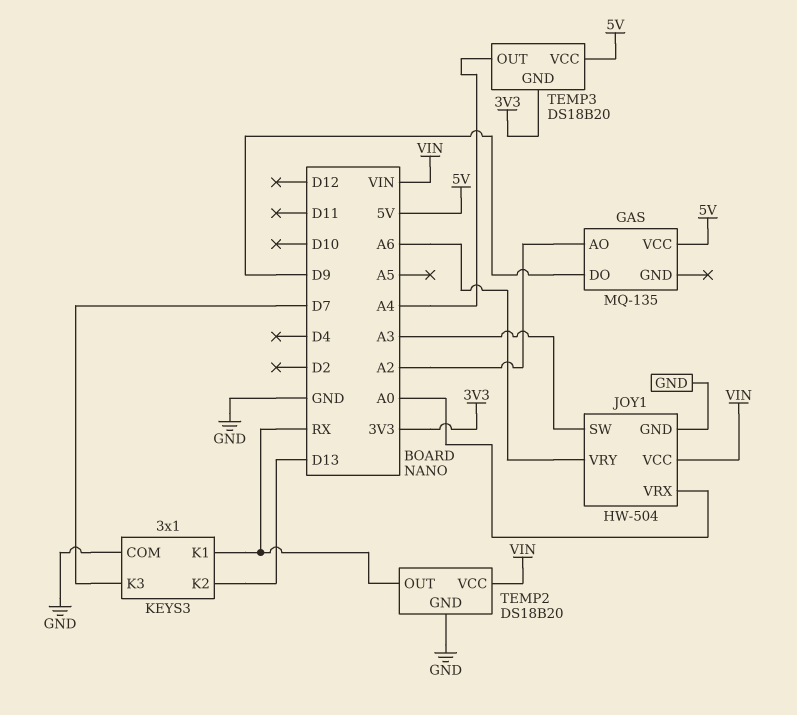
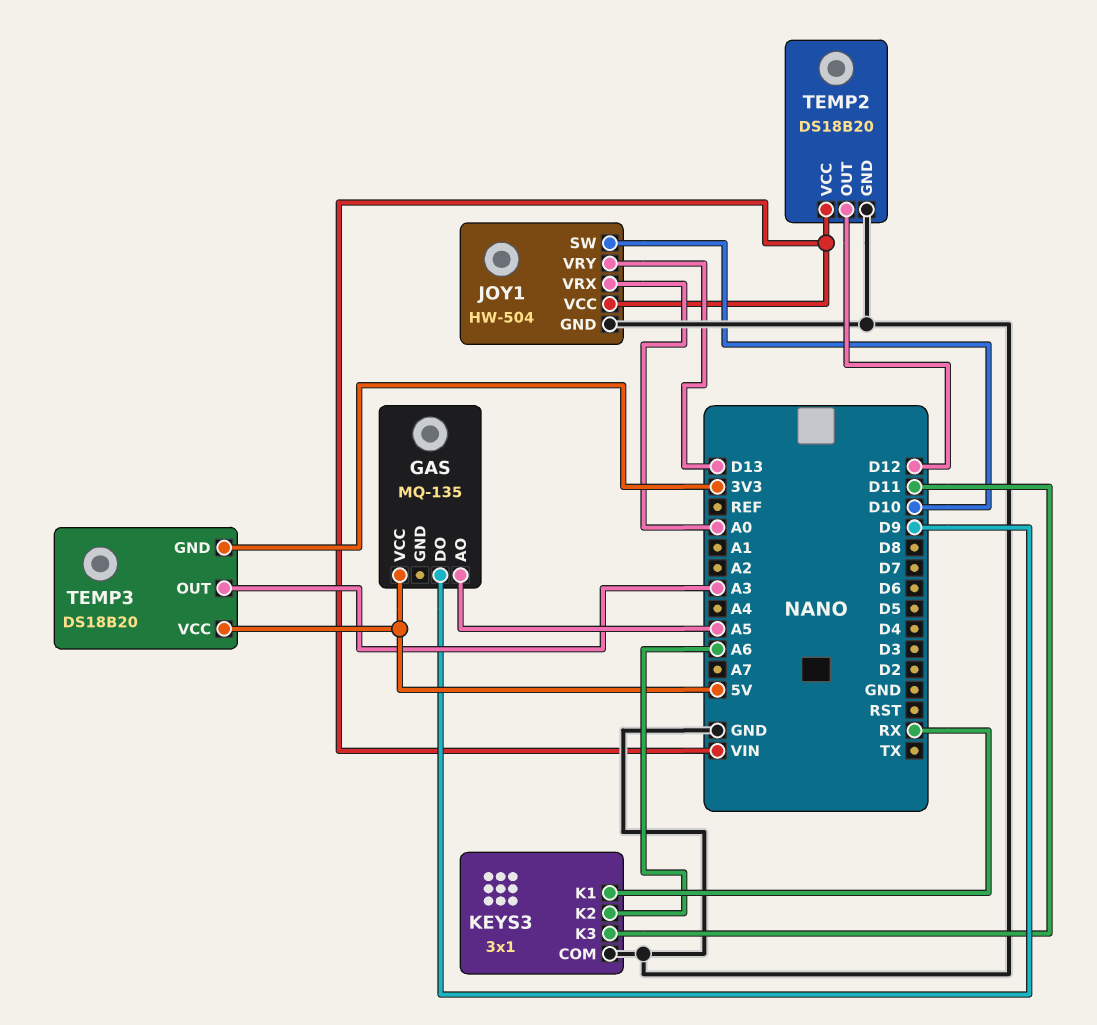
GAS pin AO: A2 -> A5
JOY1 pin SW: A3 -> D10
JOY1 pin VRY: A6 -> D13
KEYS3 pin K2: D13 -> A6
KEYS3 pin K3: D7 -> D11
TEMP2 pin OUT: RX -> D12
TEMP3 pin OUT: A4 -> A3

